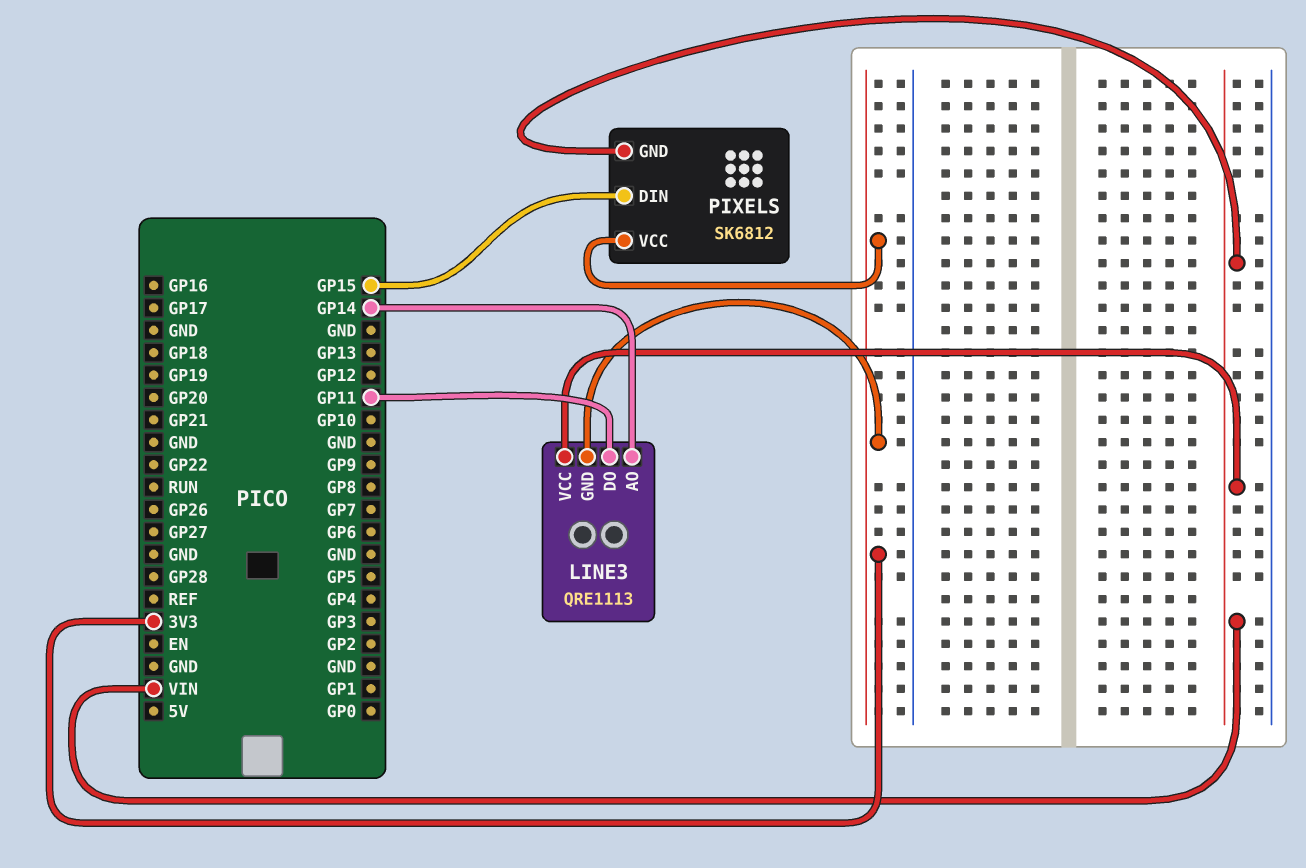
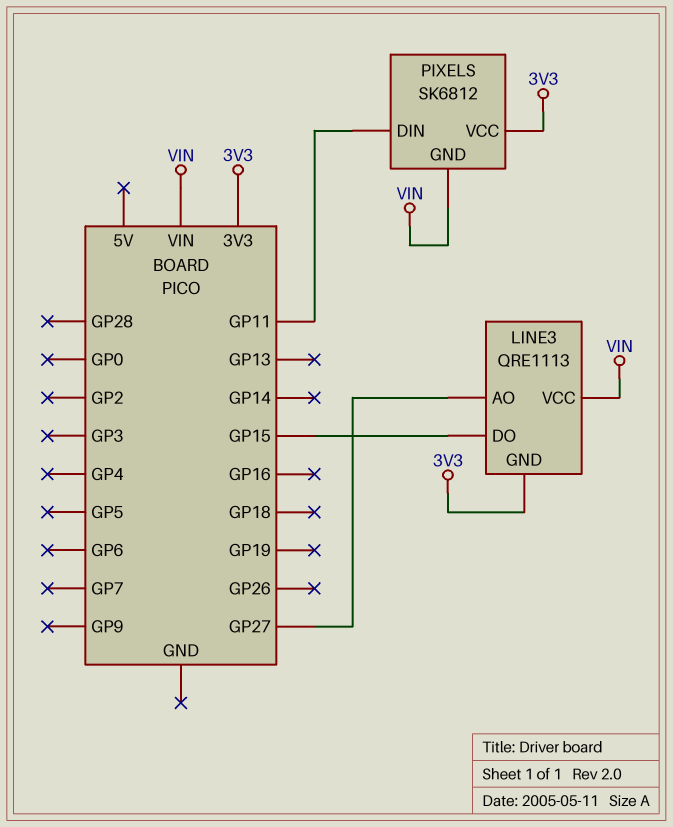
LINE3 pin AO: GP14 -> GP27
LINE3 pin DO: GP11 -> GP15
PIXELS pin DIN: GP15 -> GP11

